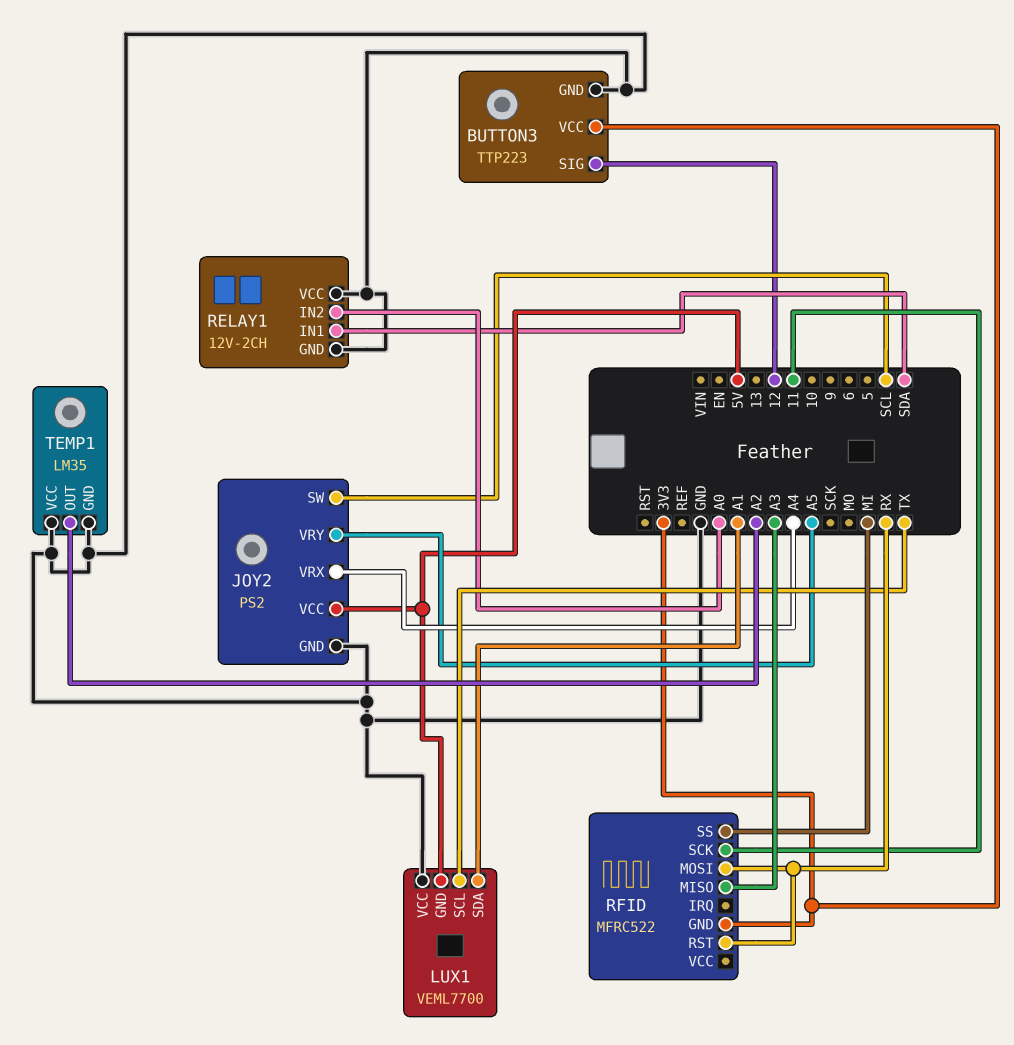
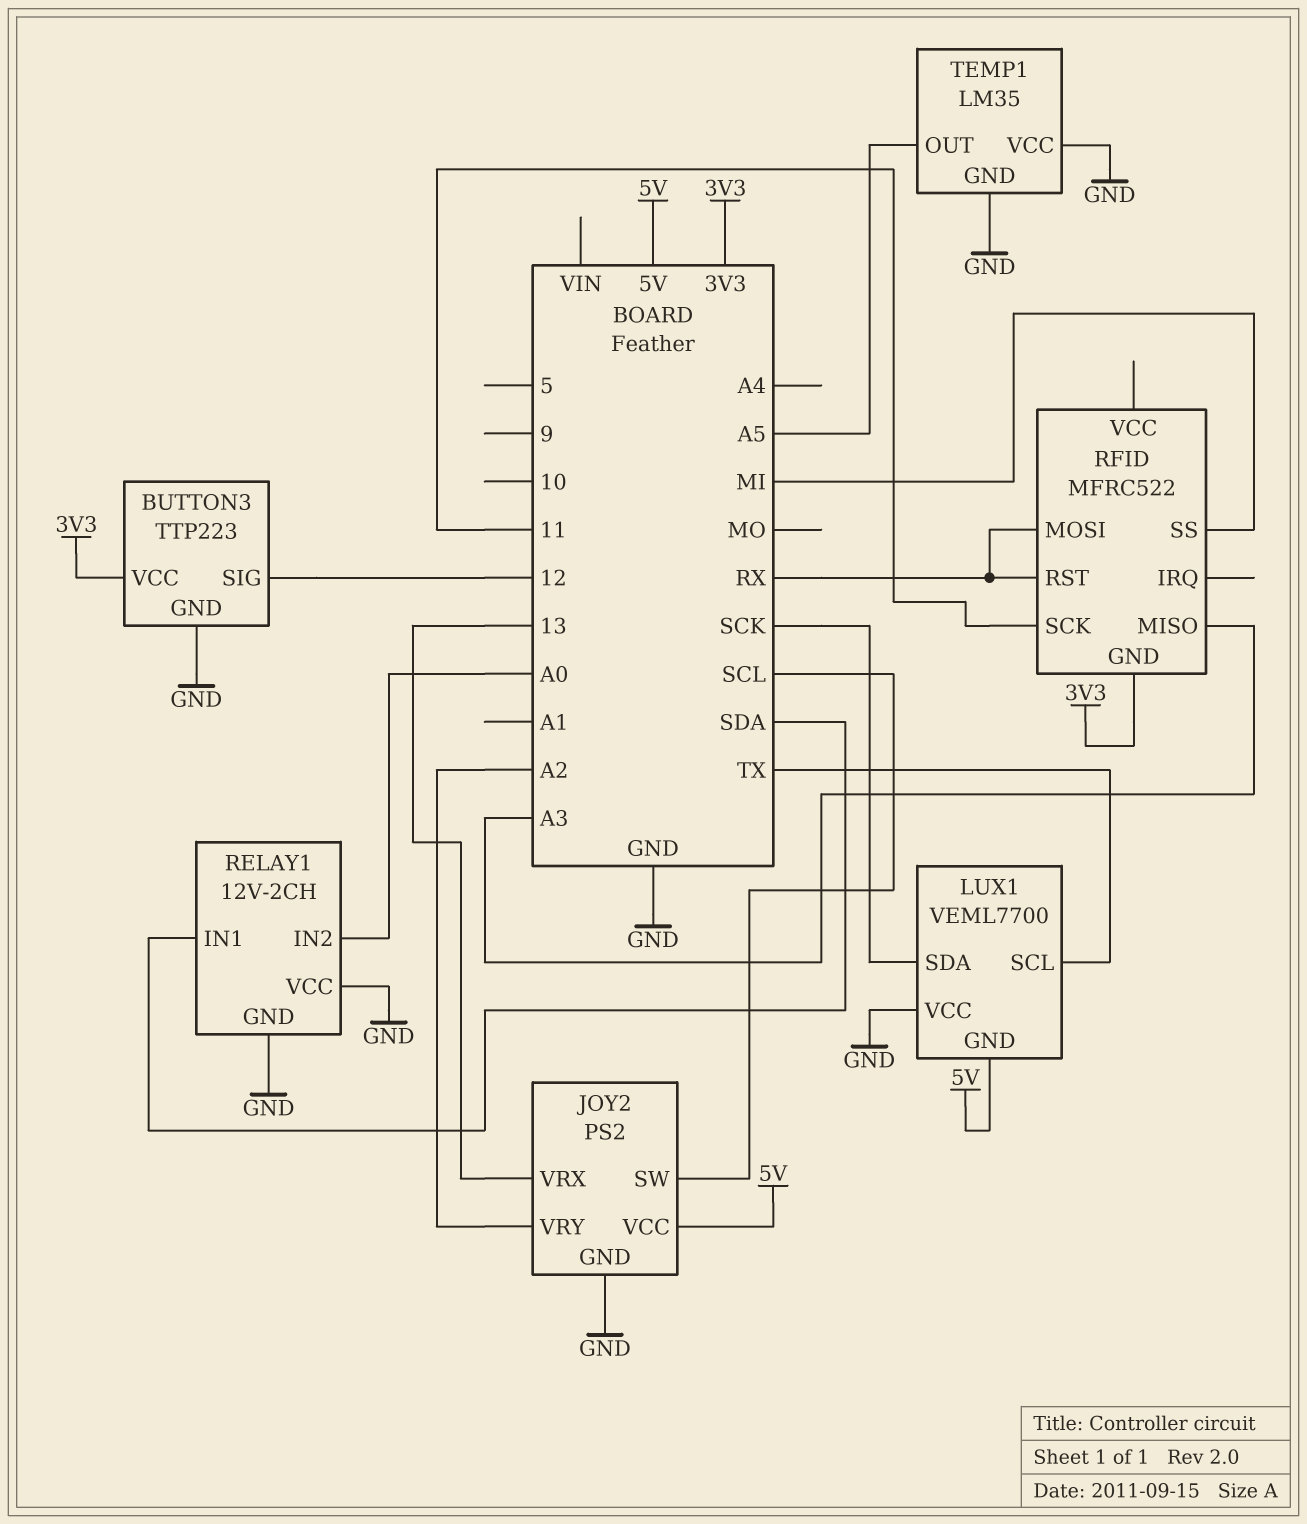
JOY2 pin VRX: A4 -> 13
JOY2 pin VRY: A5 -> A2
LUX1 pin SDA: A1 -> SCK
TEMP1 pin OUT: A2 -> A5

